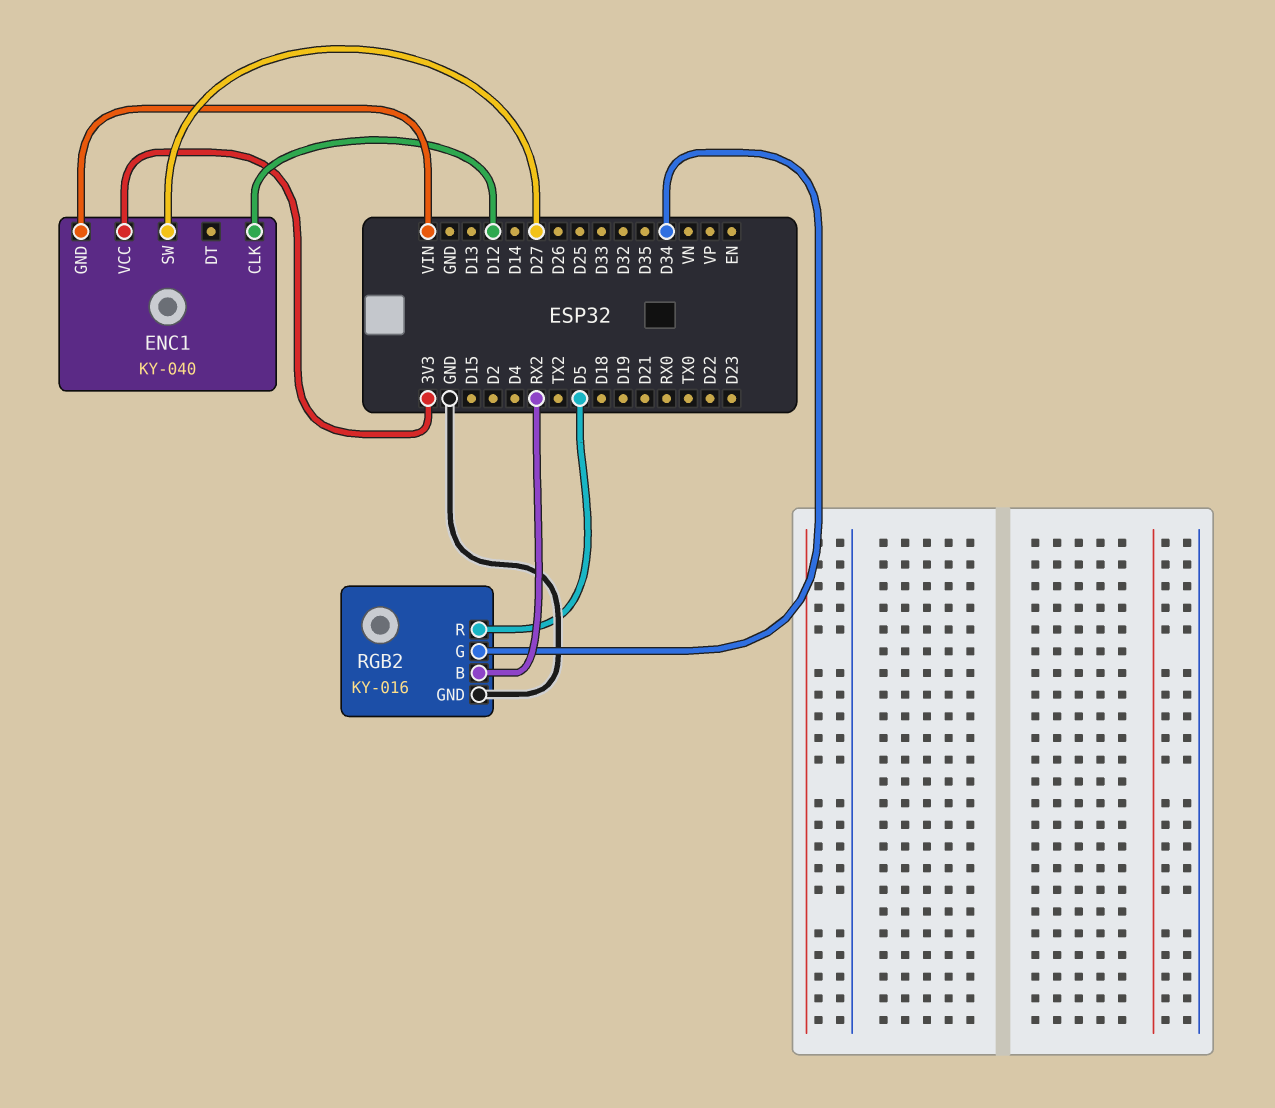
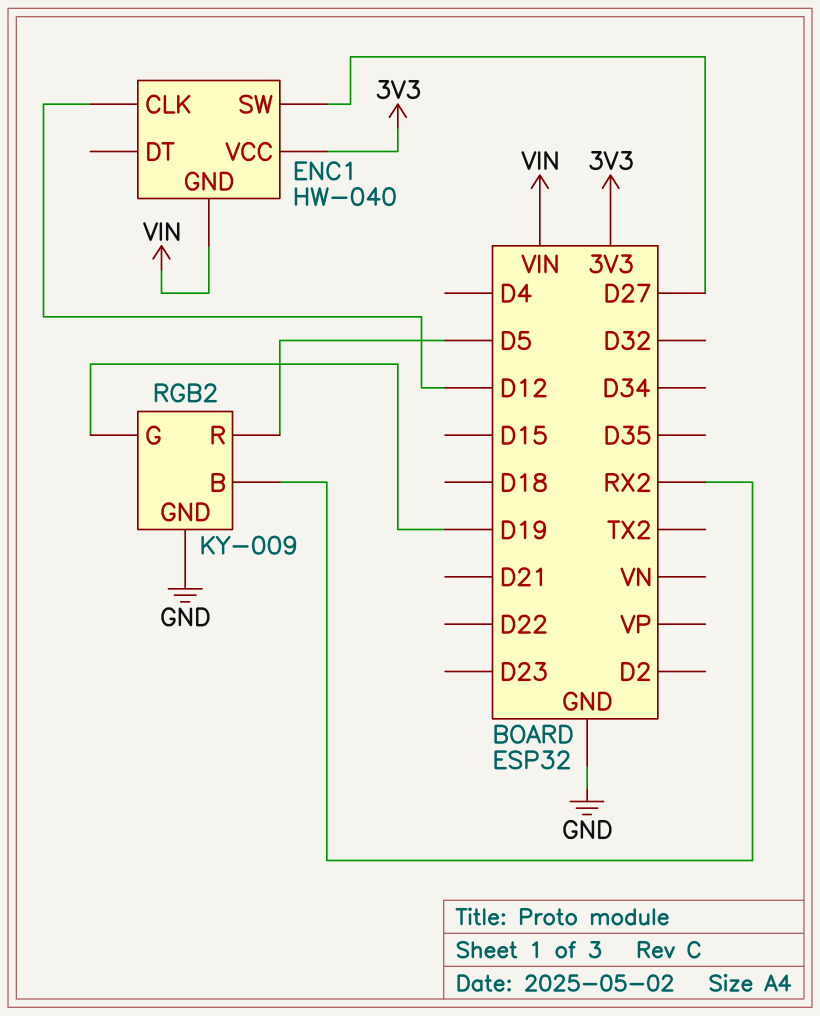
ENC1: KY-040 -> HW-040
RGB2: KY-016 -> KY-009
RGB2 pin G: D34 -> D19

